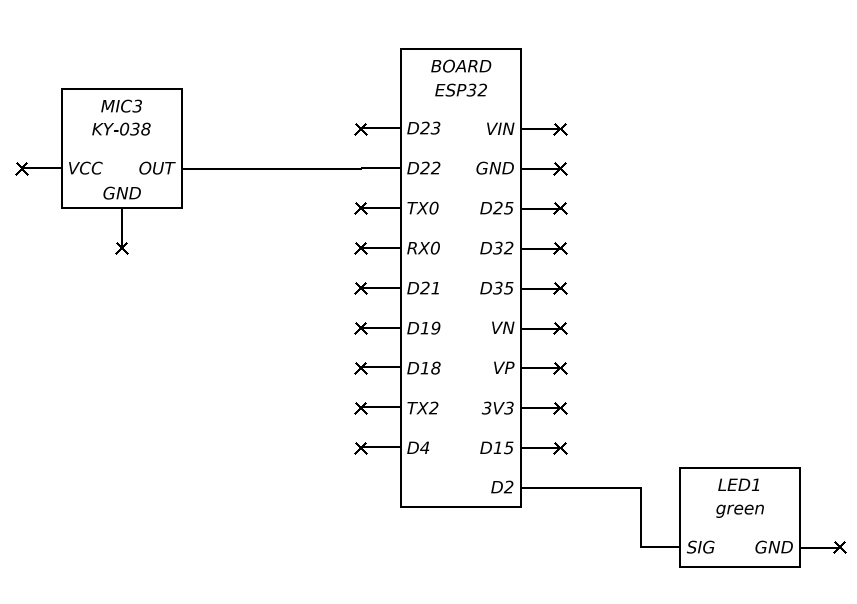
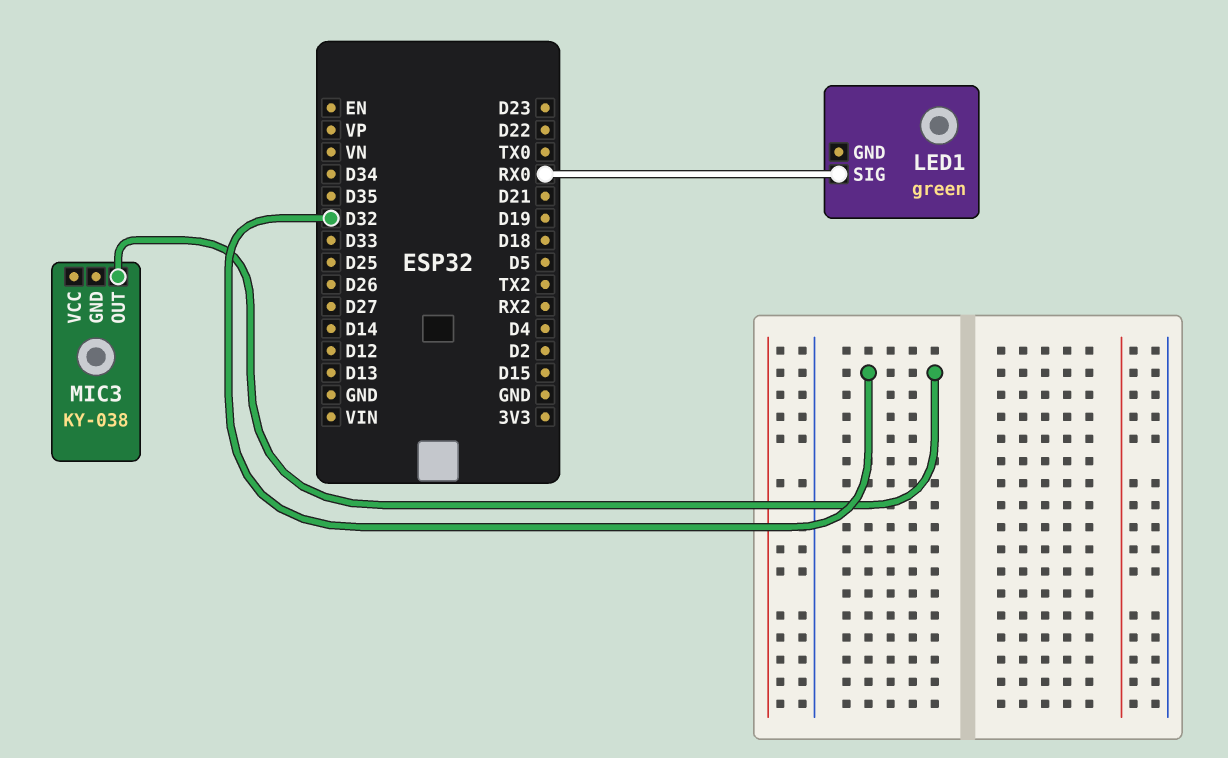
LED1 pin SIG: D2 -> RX0
MIC3 pin OUT: D22 -> D32

